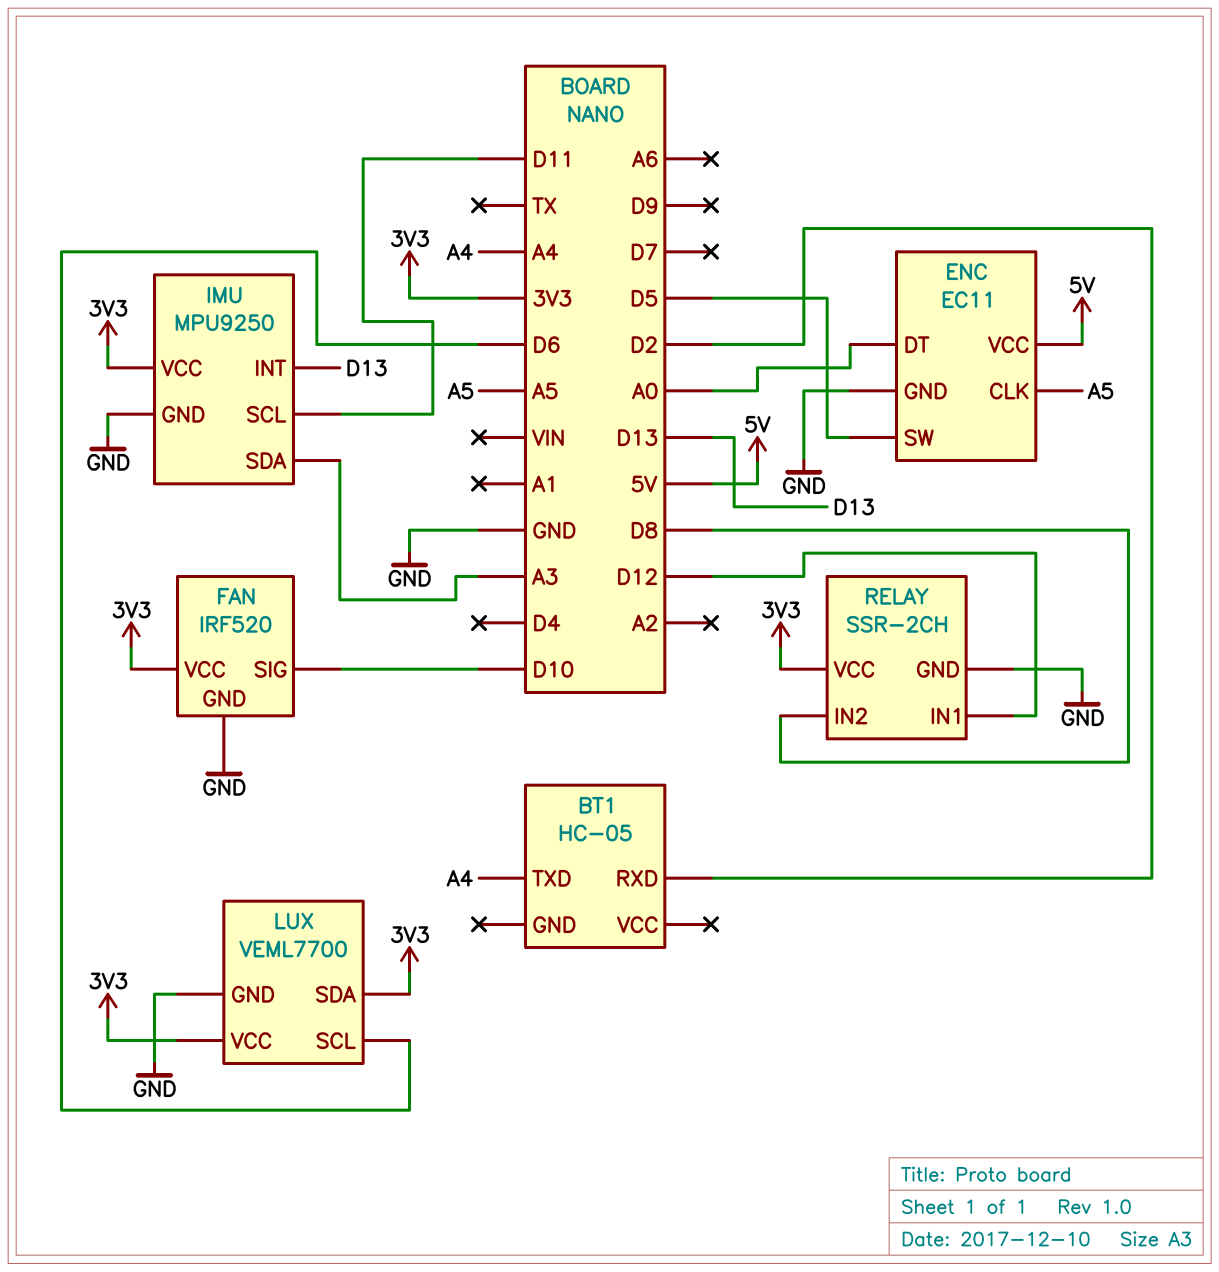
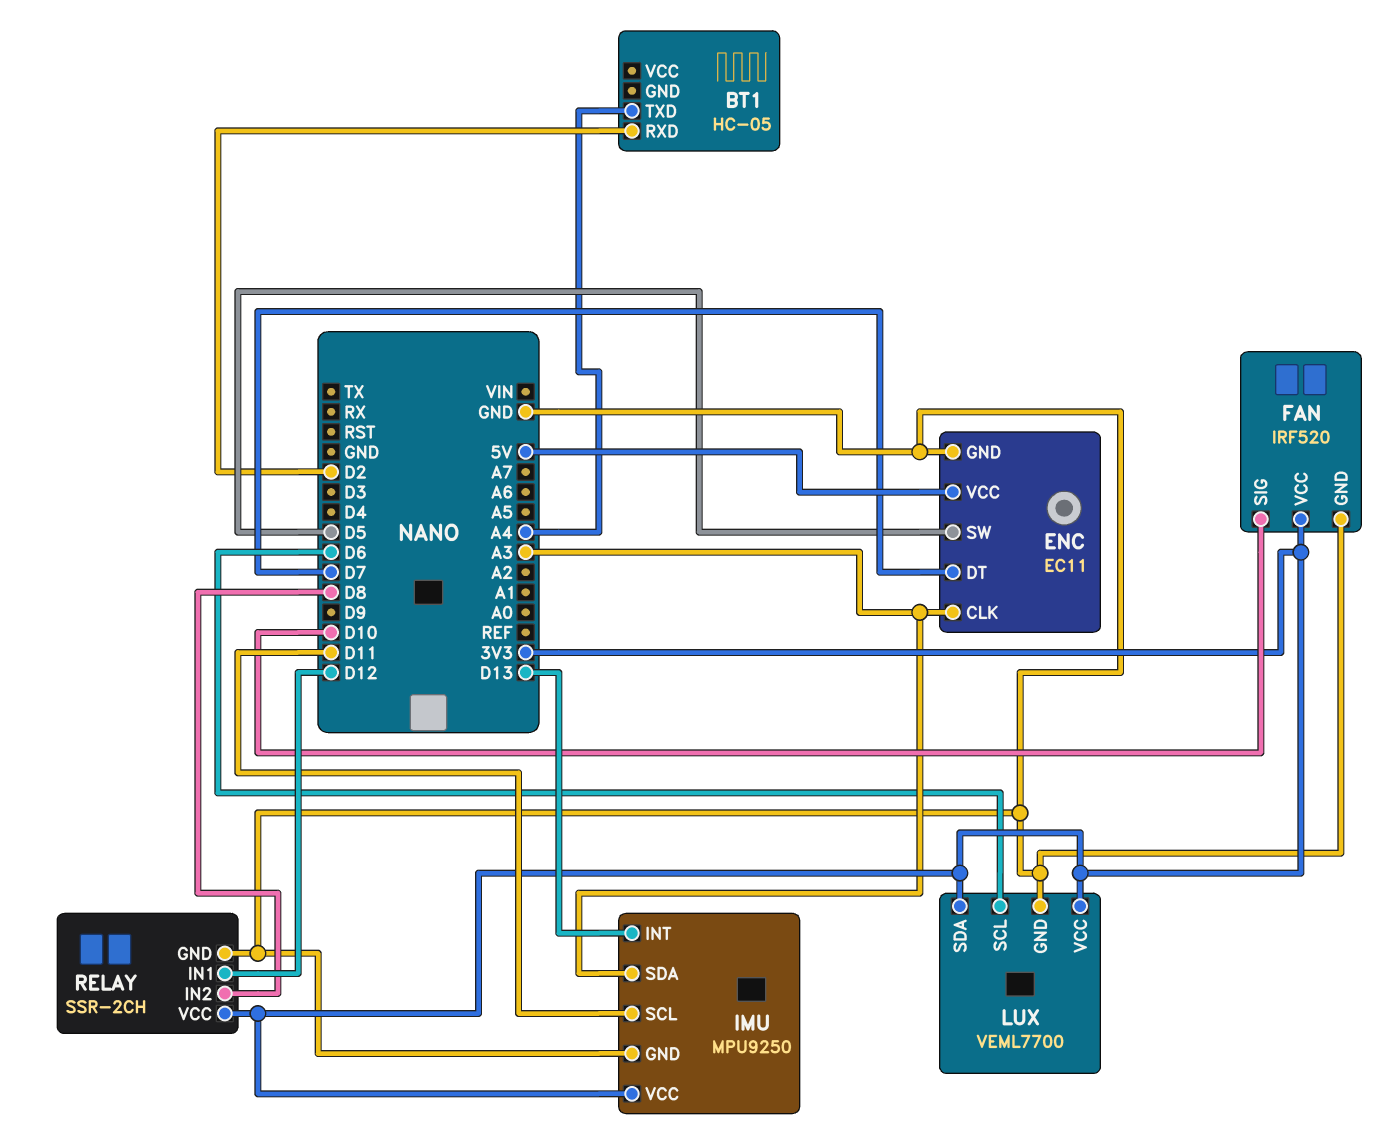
ENC pin CLK: A5 -> A3
ENC pin DT: A0 -> D7

